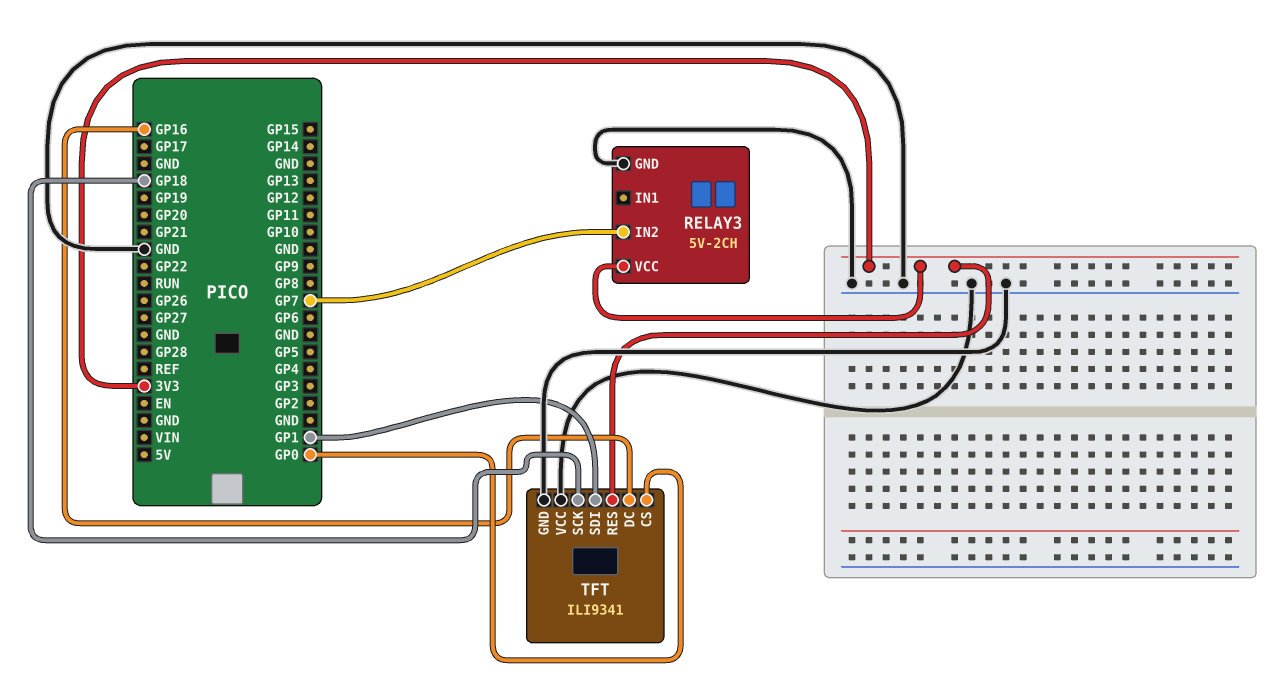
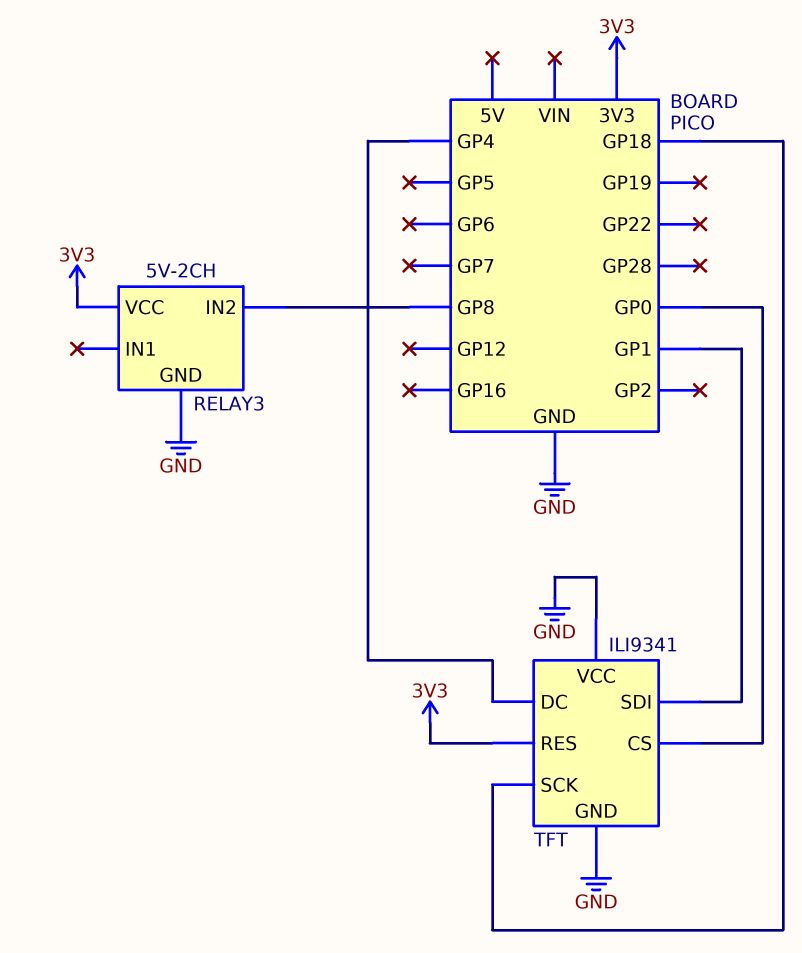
RELAY3 pin IN2: GP7 -> GP8
TFT pin DC: GP16 -> GP4

